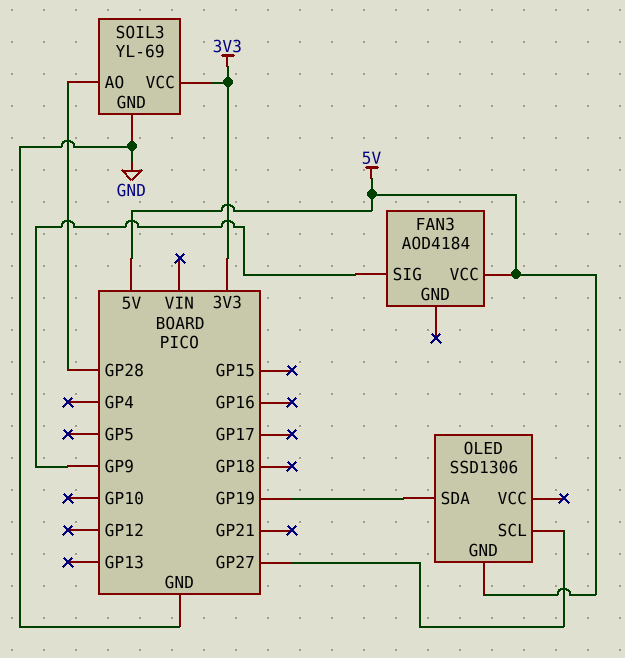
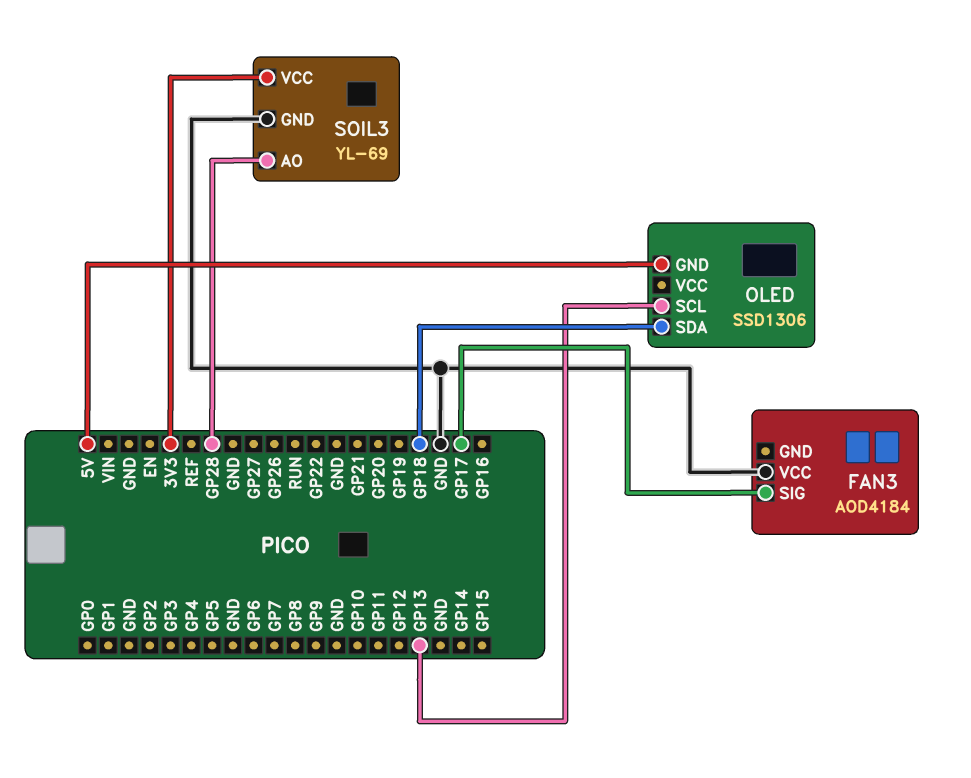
FAN3 pin SIG: GP9 -> GP17
FAN3 pin VCC: 5V -> GND
OLED pin SCL: GP27 -> GP13
OLED pin SDA: GP19 -> GP18

